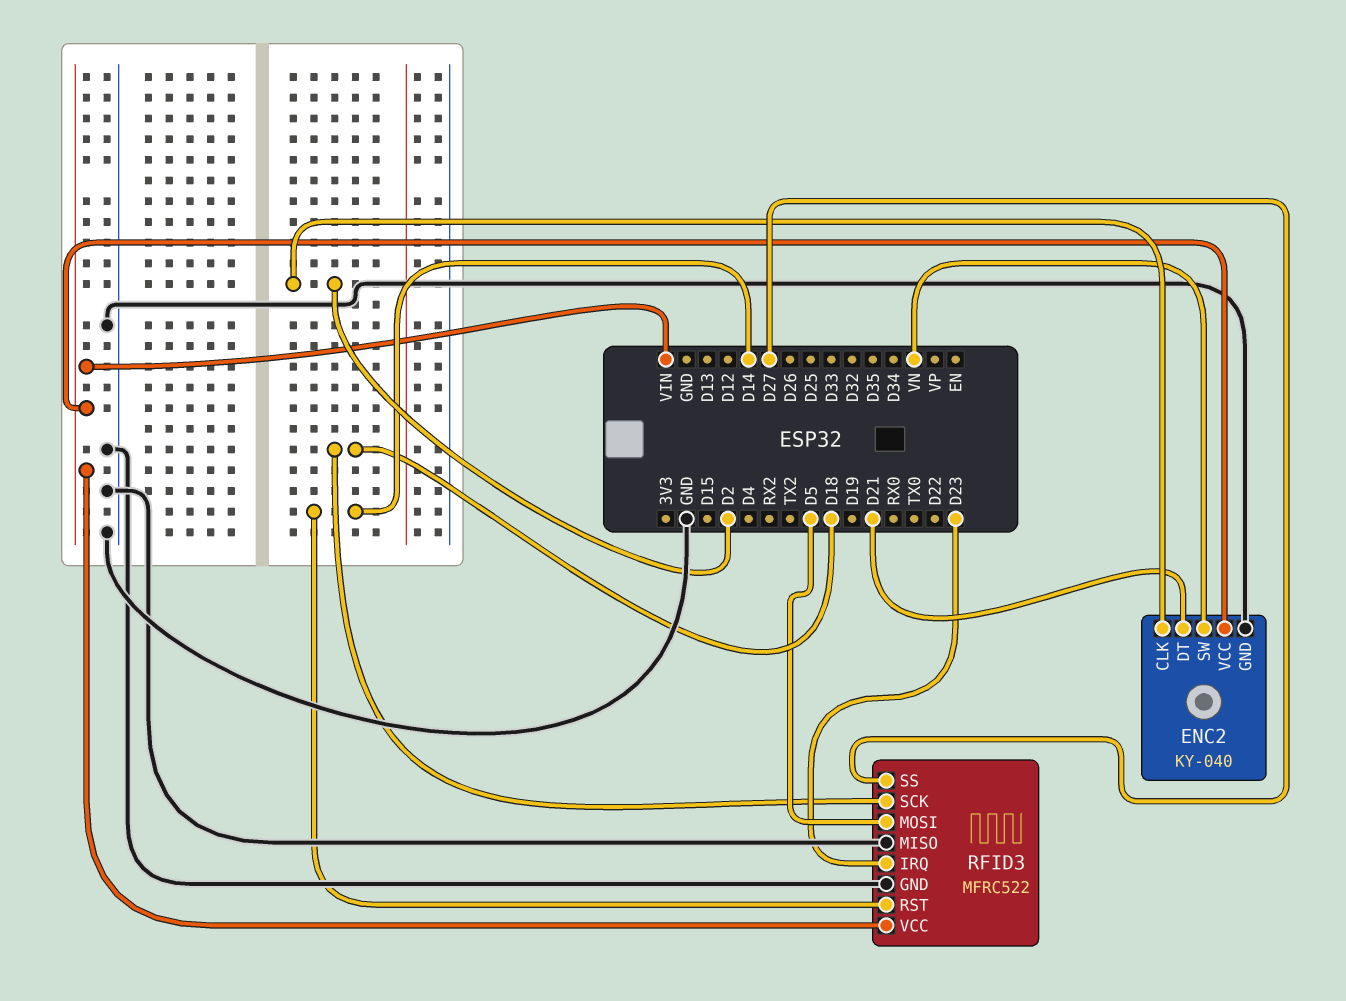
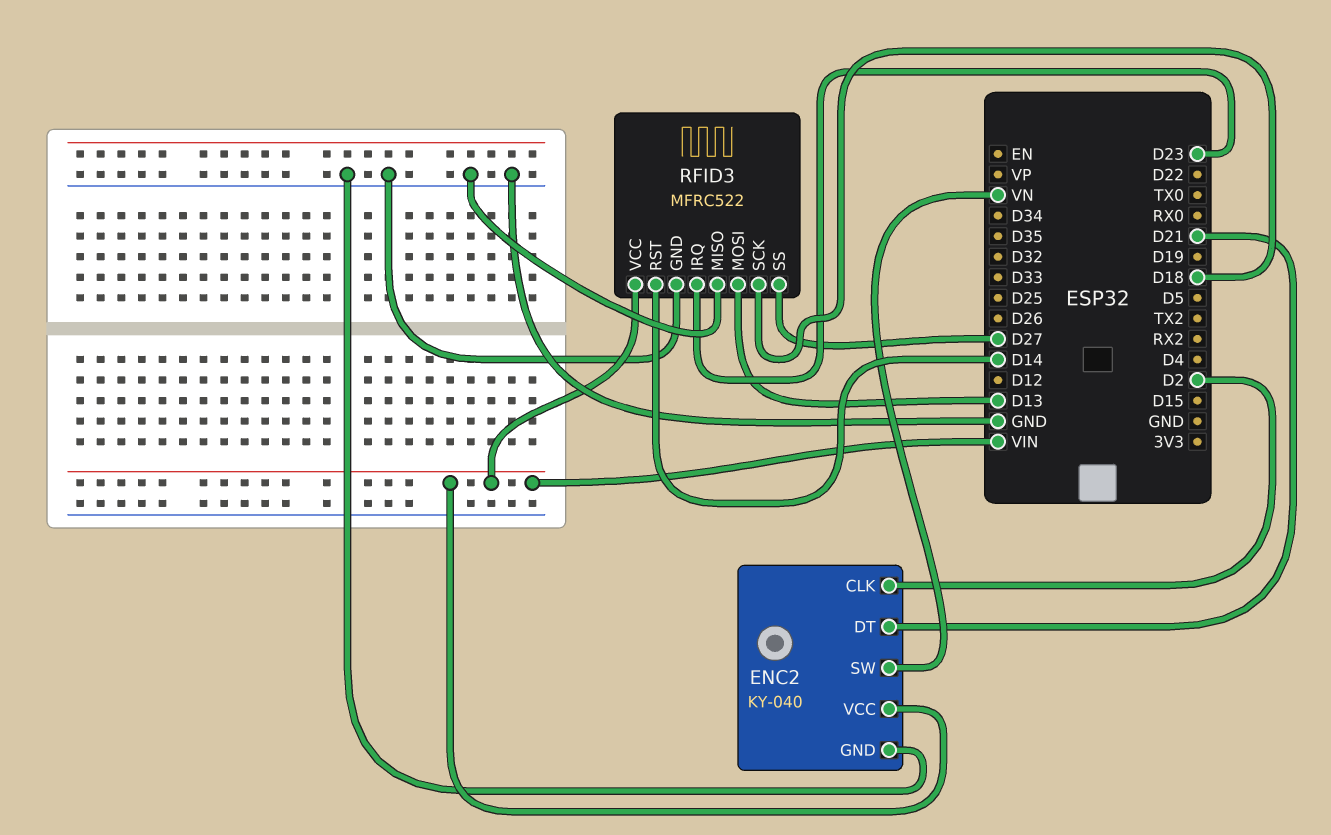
RFID3 pin MOSI: D5 -> D13

